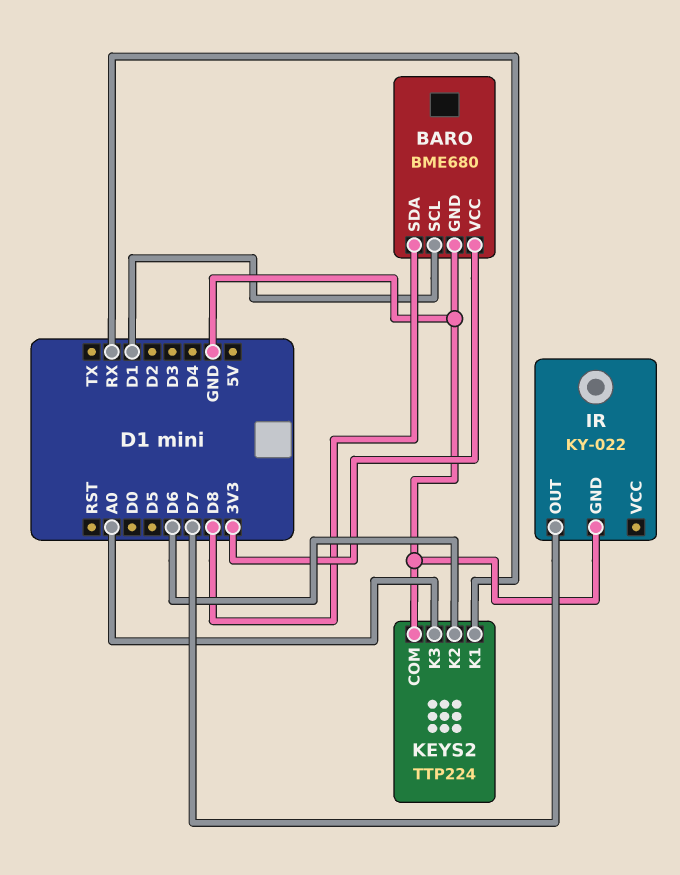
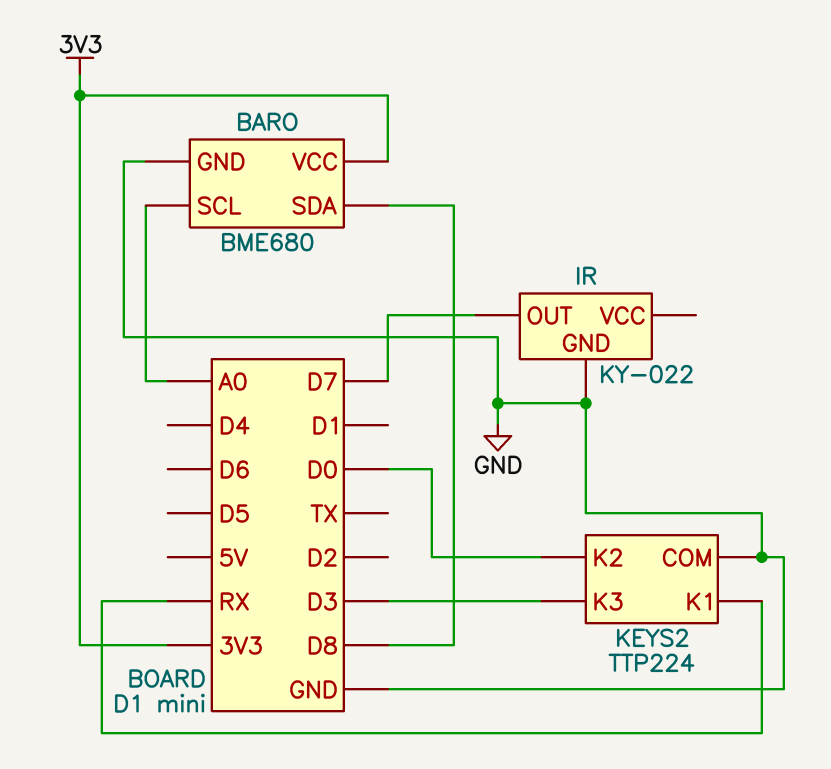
BARO pin SCL: D1 -> A0
KEYS2 pin K2: D6 -> D0
KEYS2 pin K3: A0 -> D3

